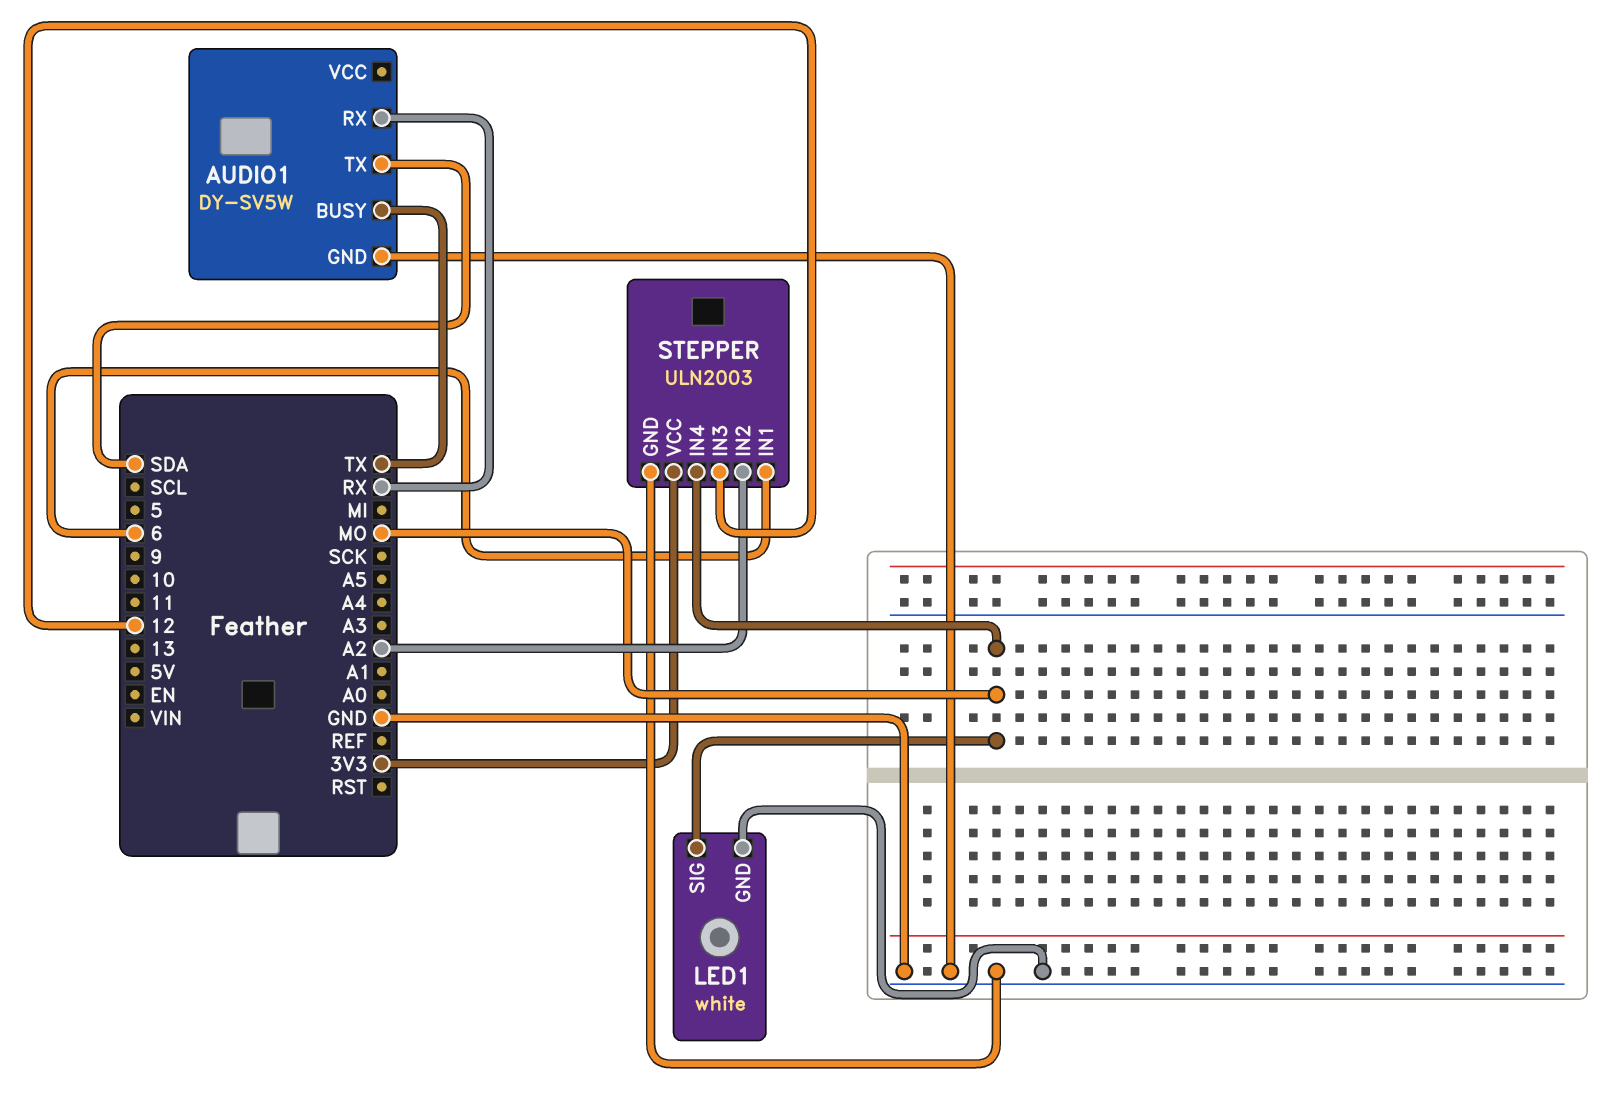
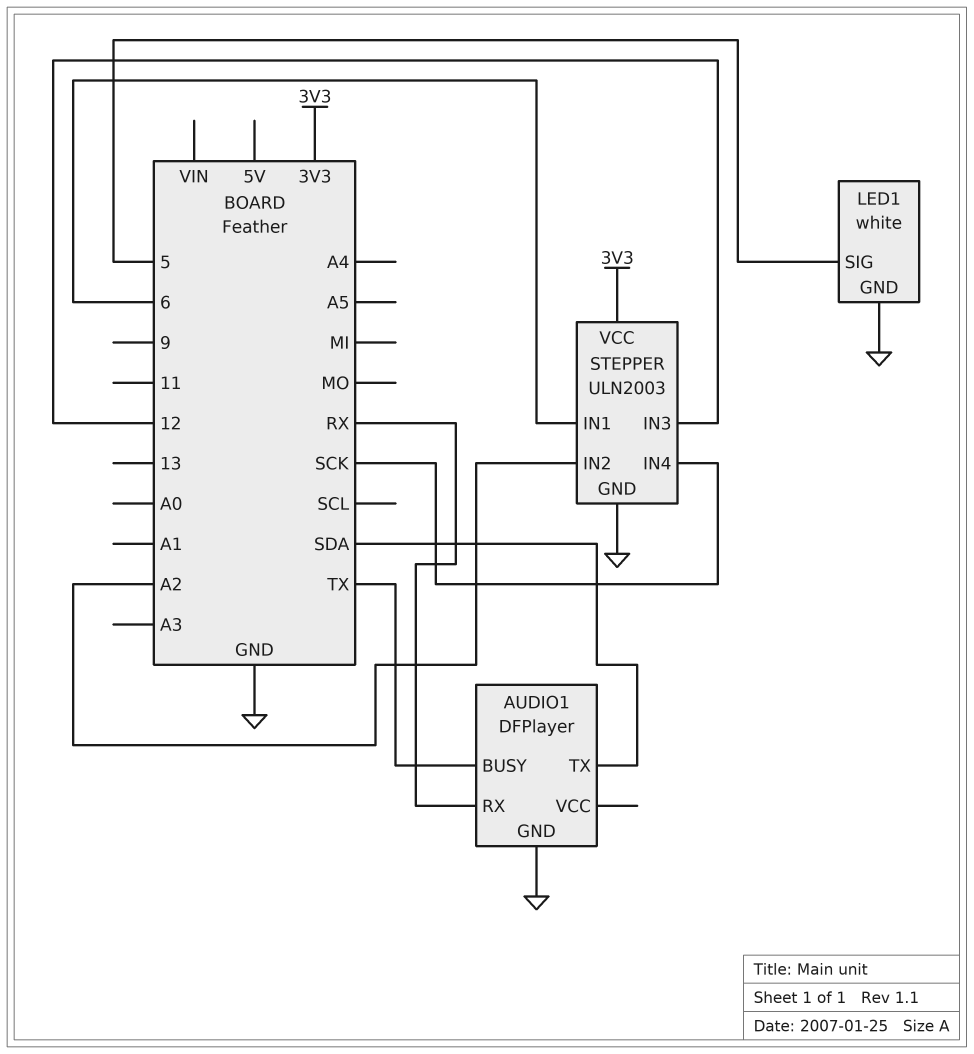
AUDIO1: DY-SV5W -> DFPlayer
LED1 pin SIG: MO -> 5
STEPPER pin IN4: MO -> SCK

